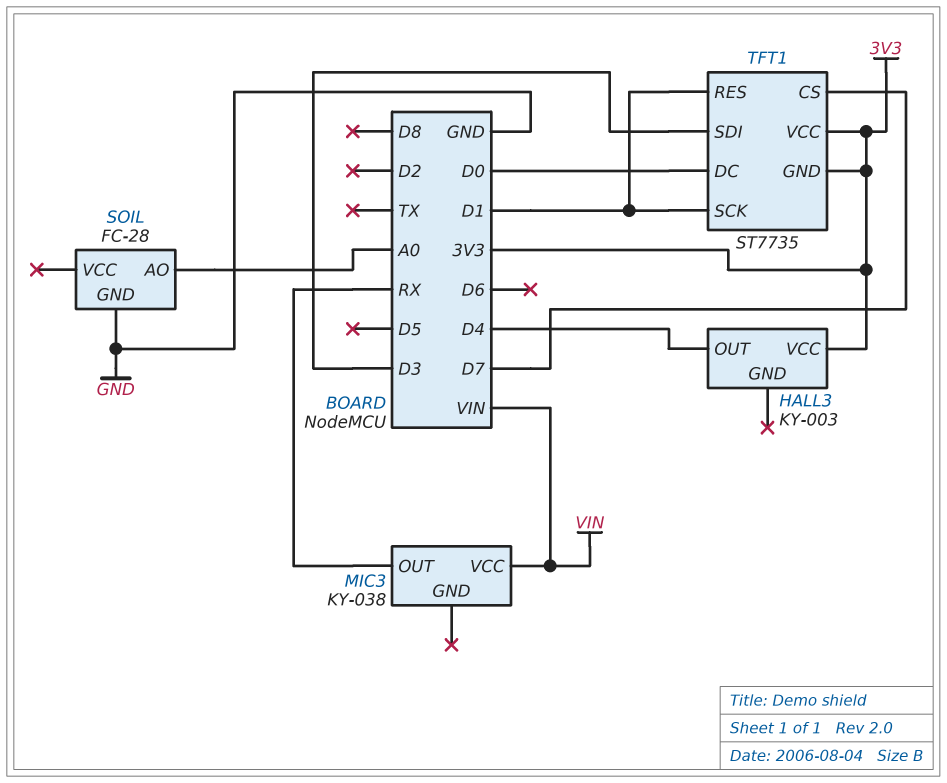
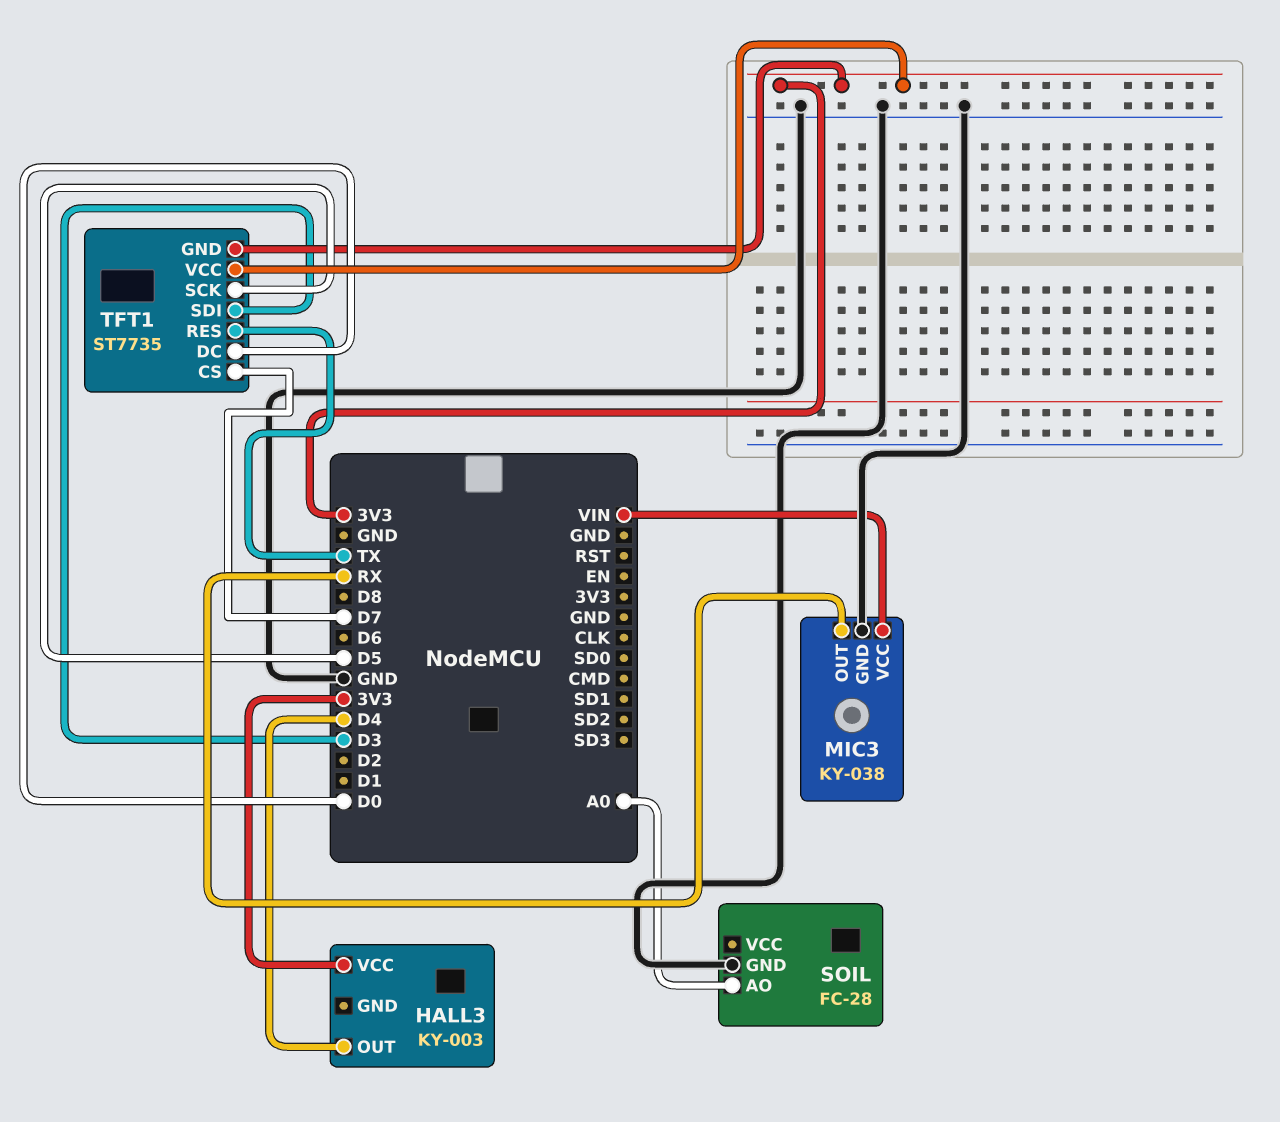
MIC3 pin GND: none -> GND
TFT1 pin RES: D1 -> TX
TFT1 pin SCK: D1 -> D5

